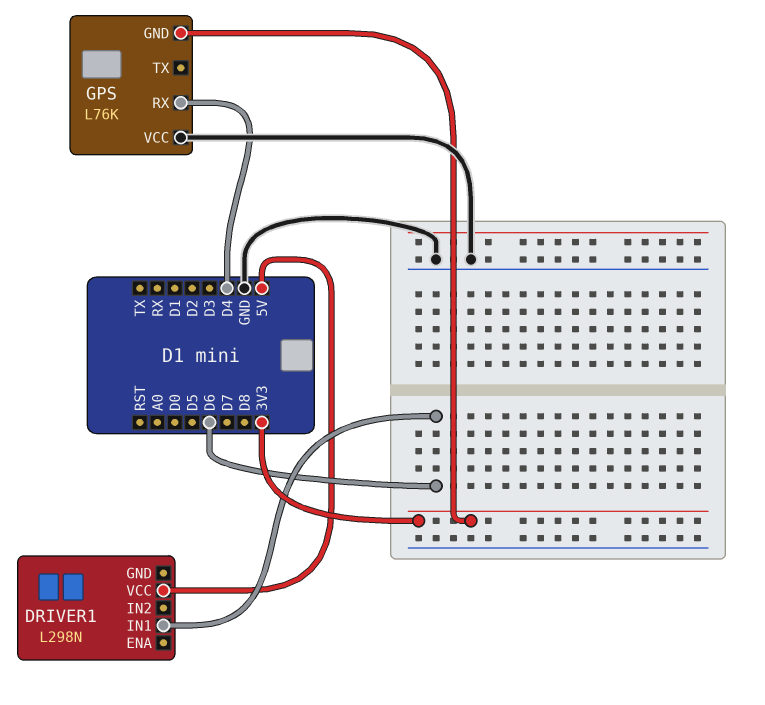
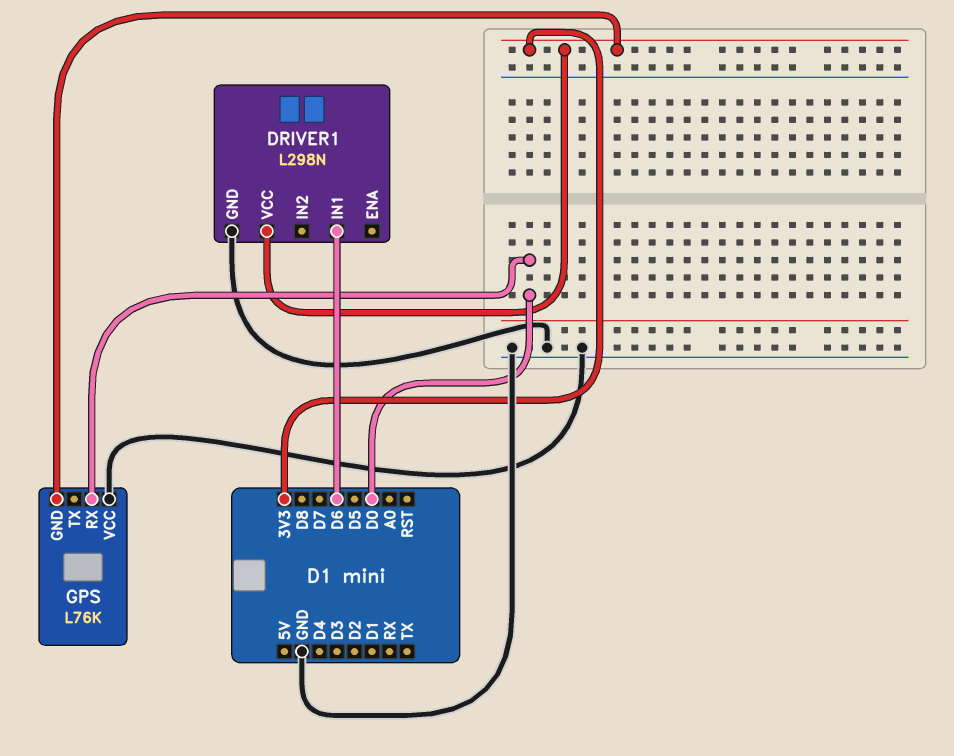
DRIVER1 pin GND: none -> GND
DRIVER1 pin VCC: 5V -> 3V3
GPS pin RX: D4 -> D0

